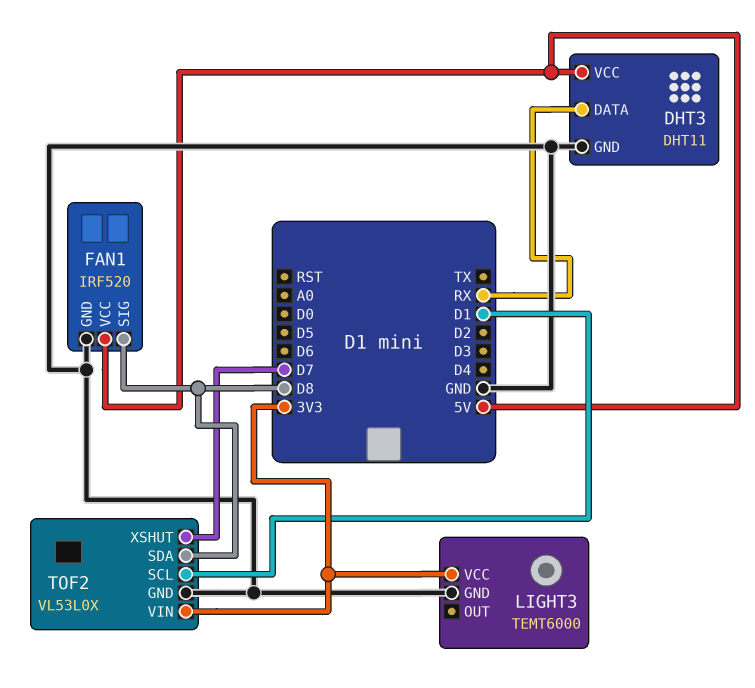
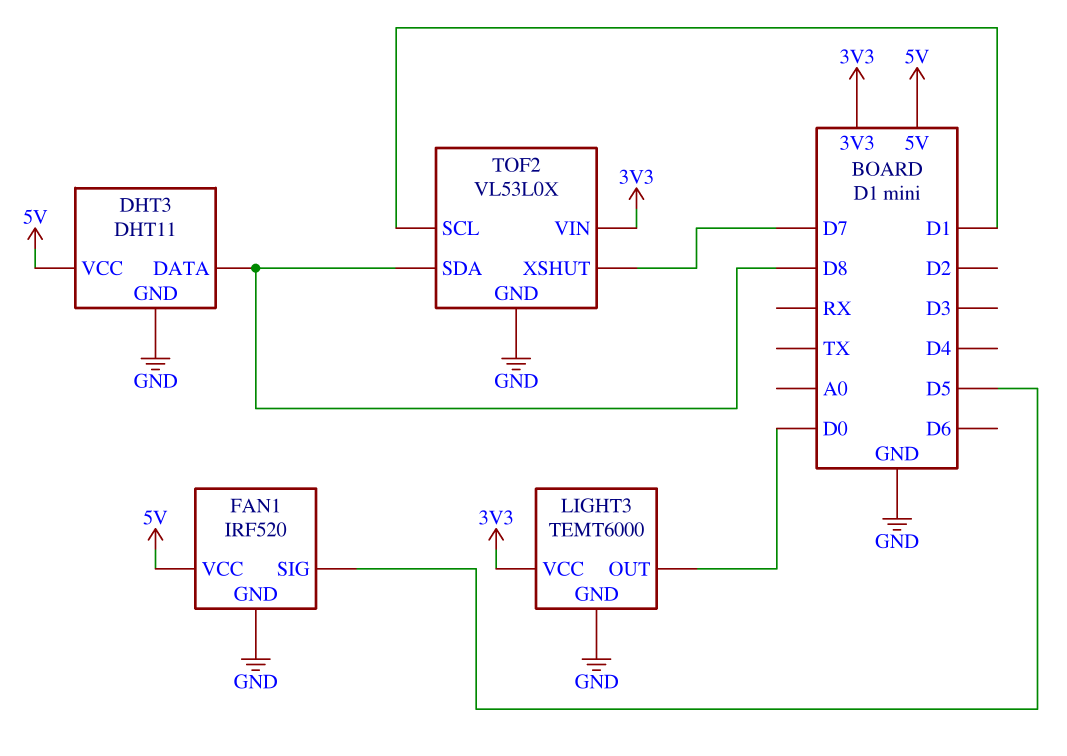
DHT3 pin DATA: RX -> D8
FAN1 pin SIG: D8 -> D5
LIGHT3 pin OUT: none -> D0

